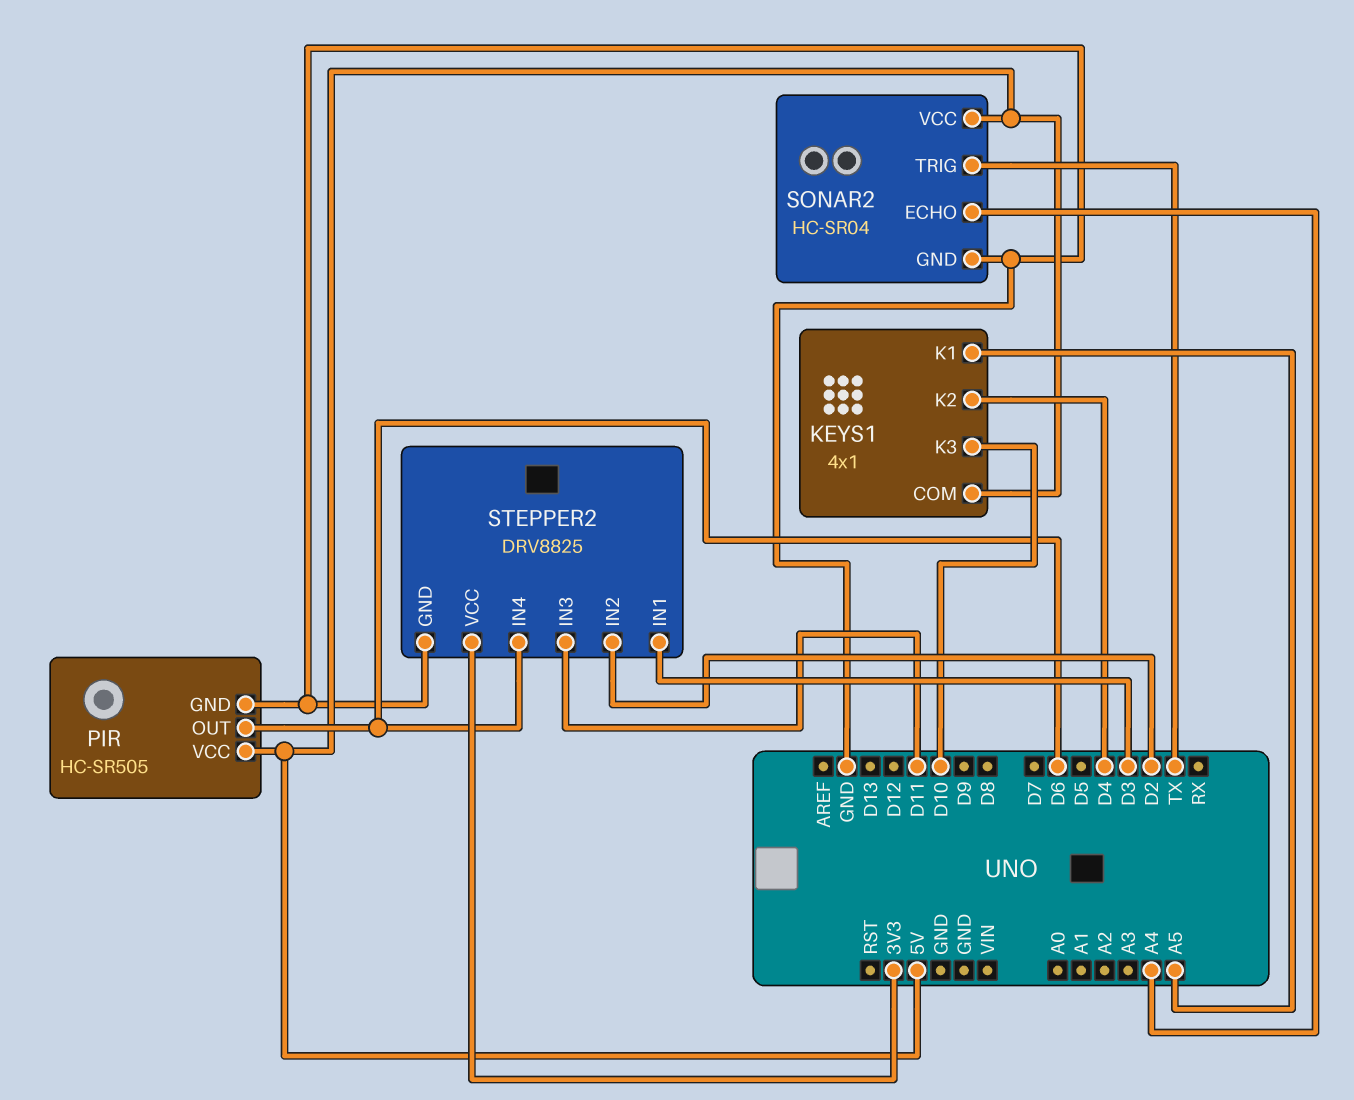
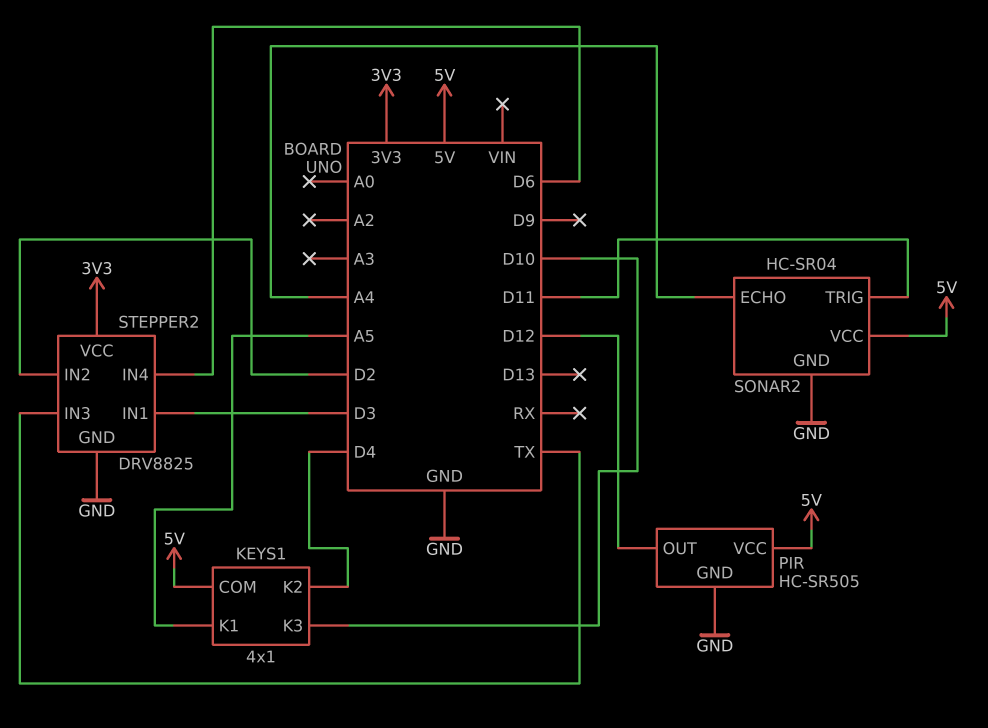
PIR pin OUT: D6 -> D12
SONAR2 pin TRIG: TX -> D11
STEPPER2 pin IN3: D11 -> TX

